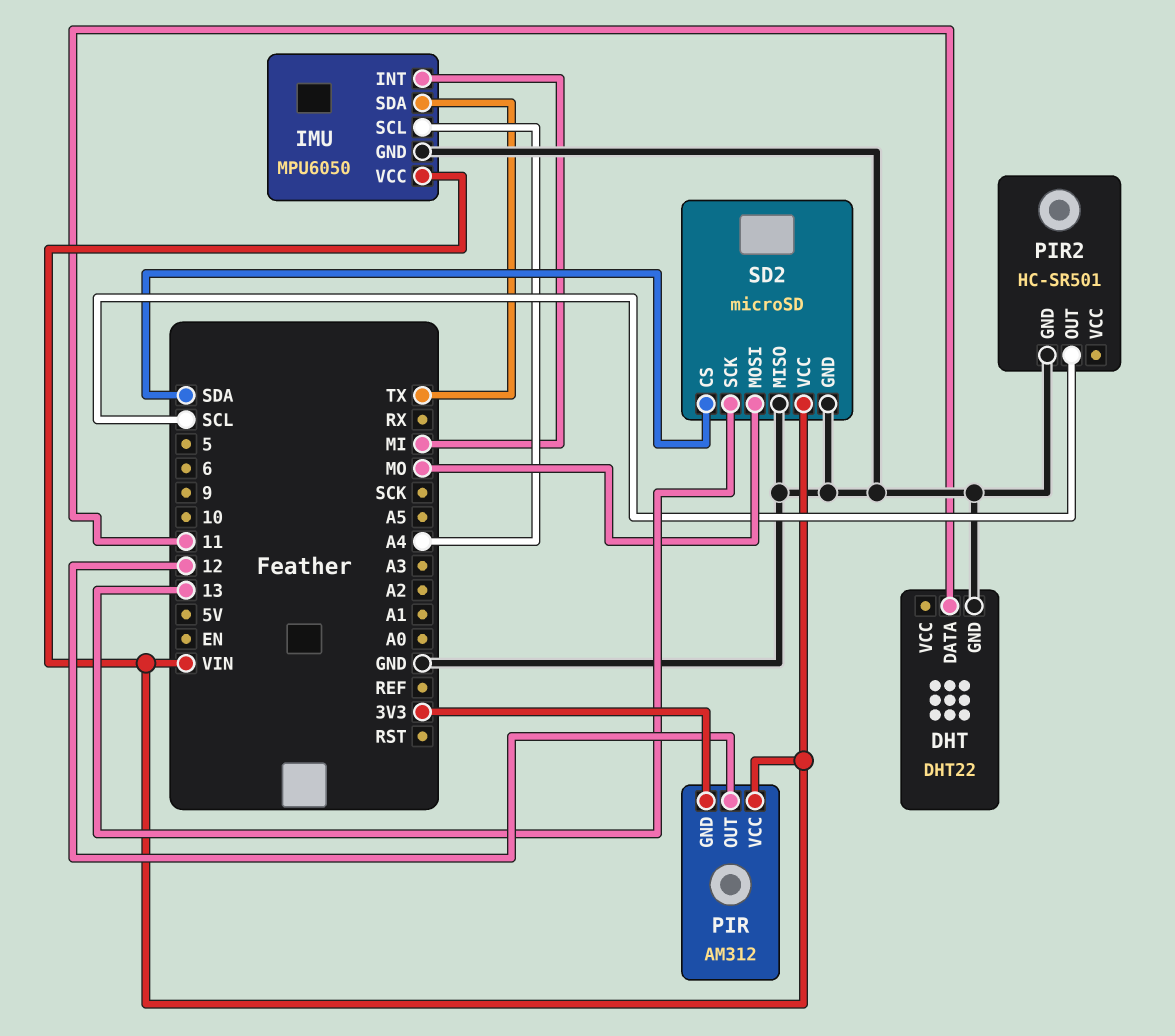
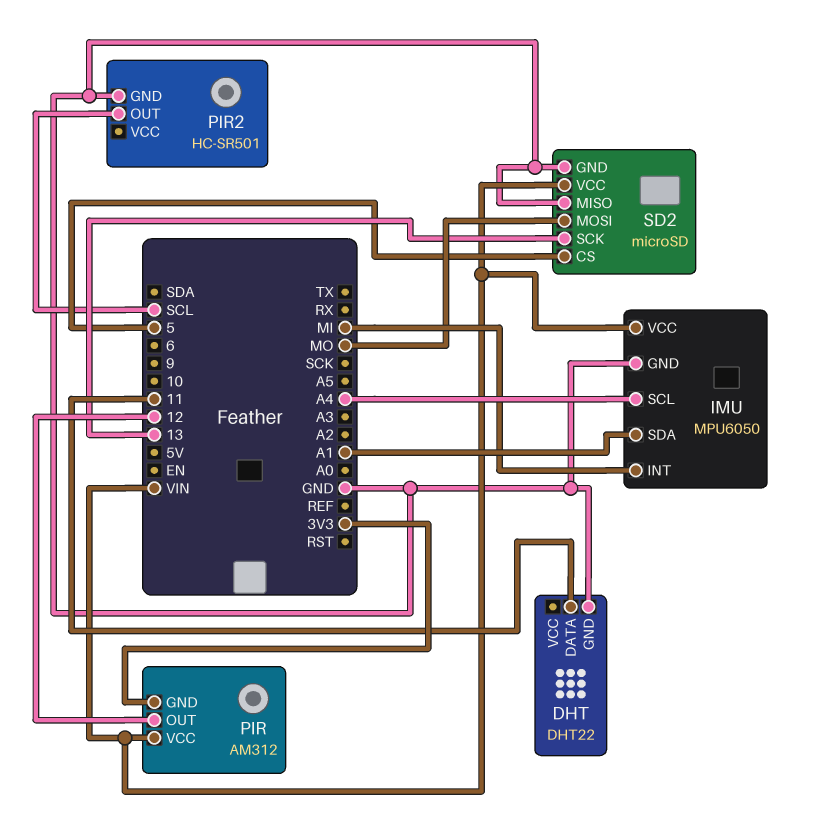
IMU pin SDA: TX -> A1
SD2 pin CS: SDA -> 5

